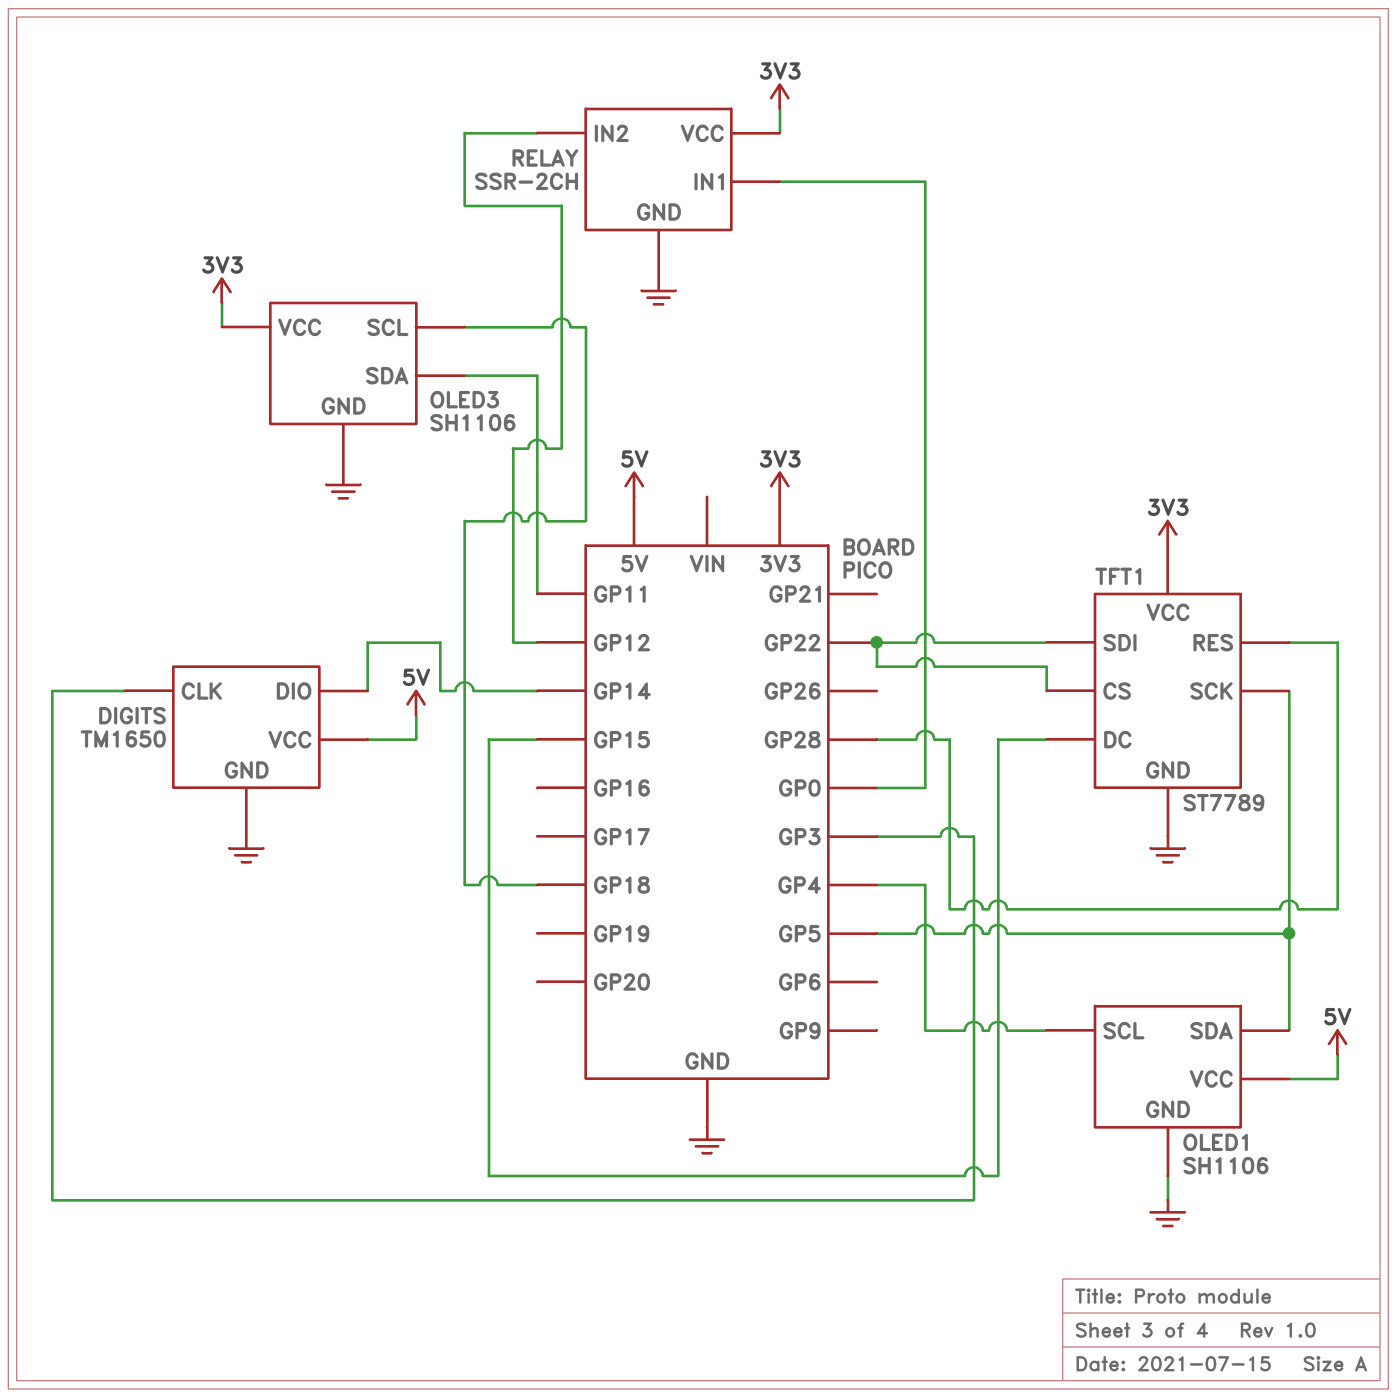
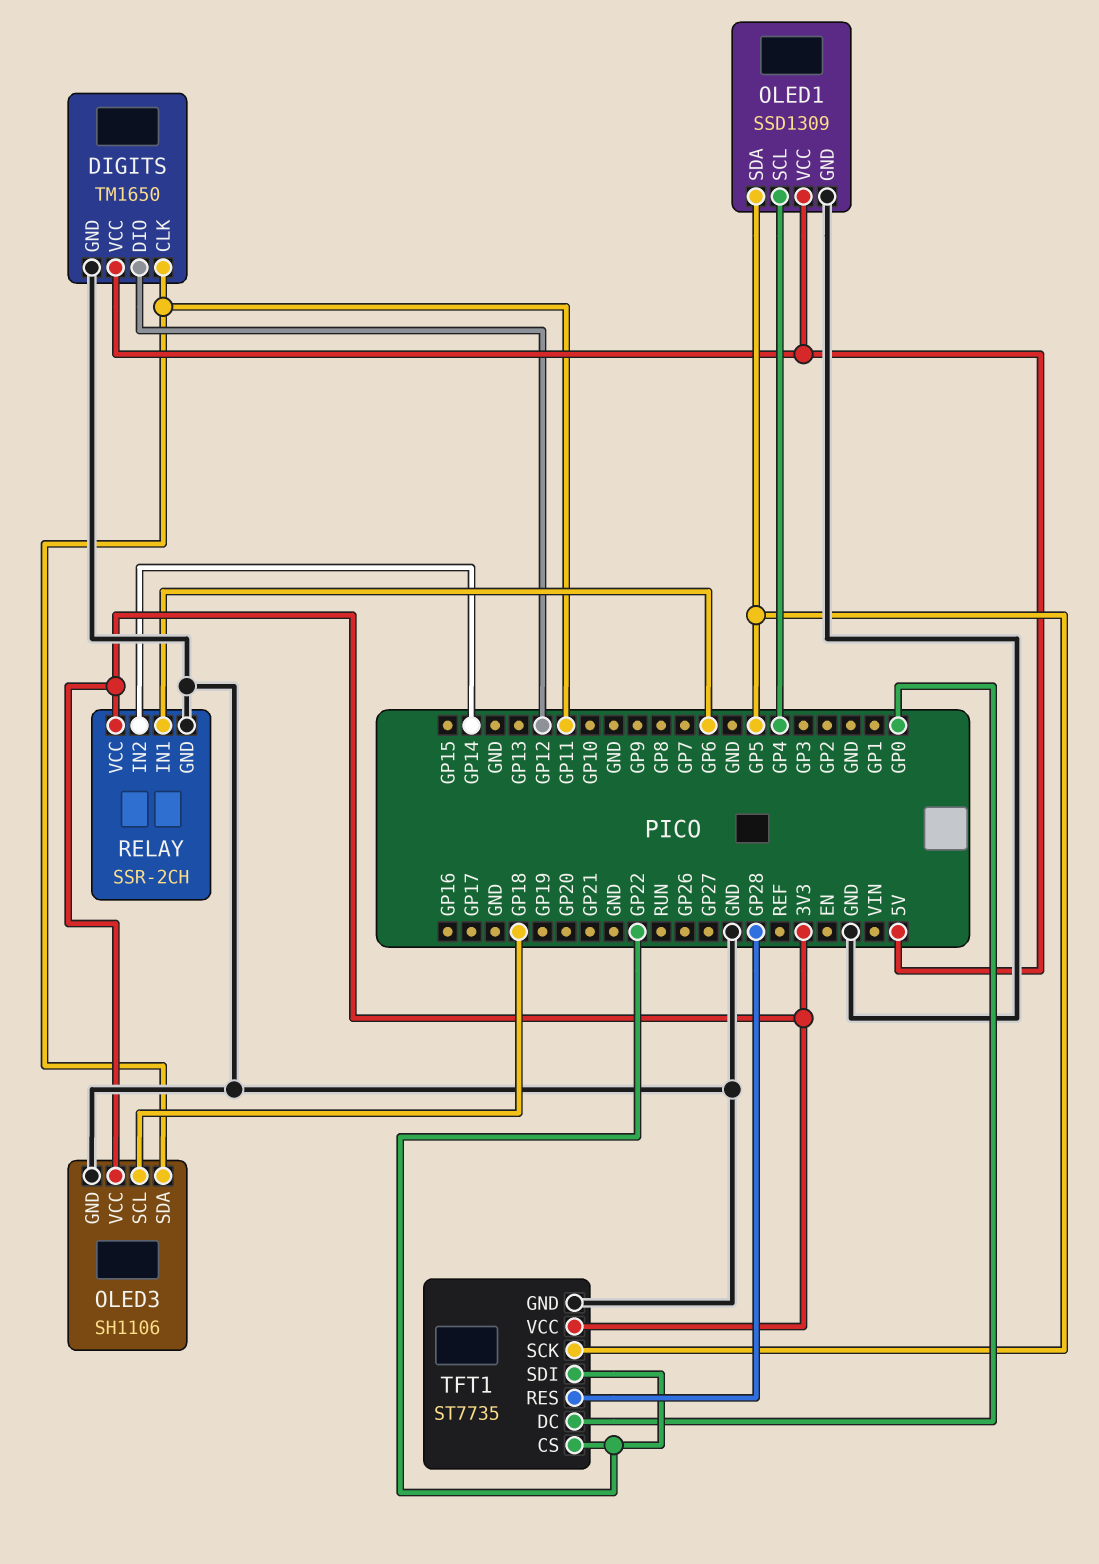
DIGITS pin CLK: GP3 -> GP11
DIGITS pin DIO: GP14 -> GP12
OLED1: SH1106 -> SSD1309
RELAY pin IN1: GP0 -> GP6
RELAY pin IN2: GP12 -> GP14
TFT1: ST7789 -> ST7735
TFT1 pin DC: GP15 -> GP0

